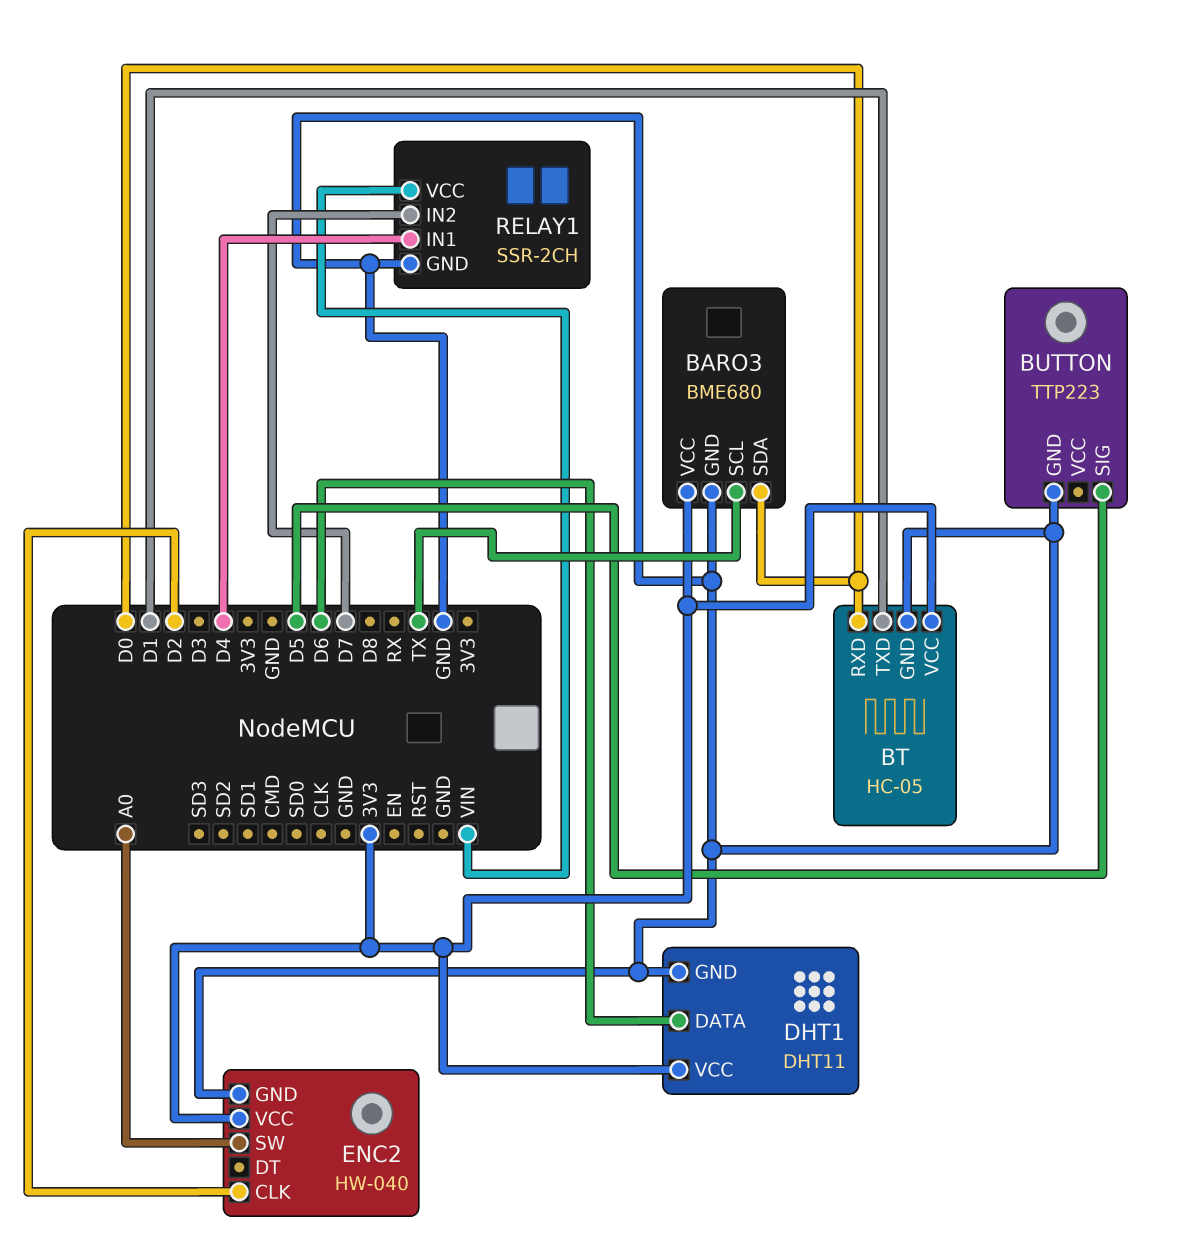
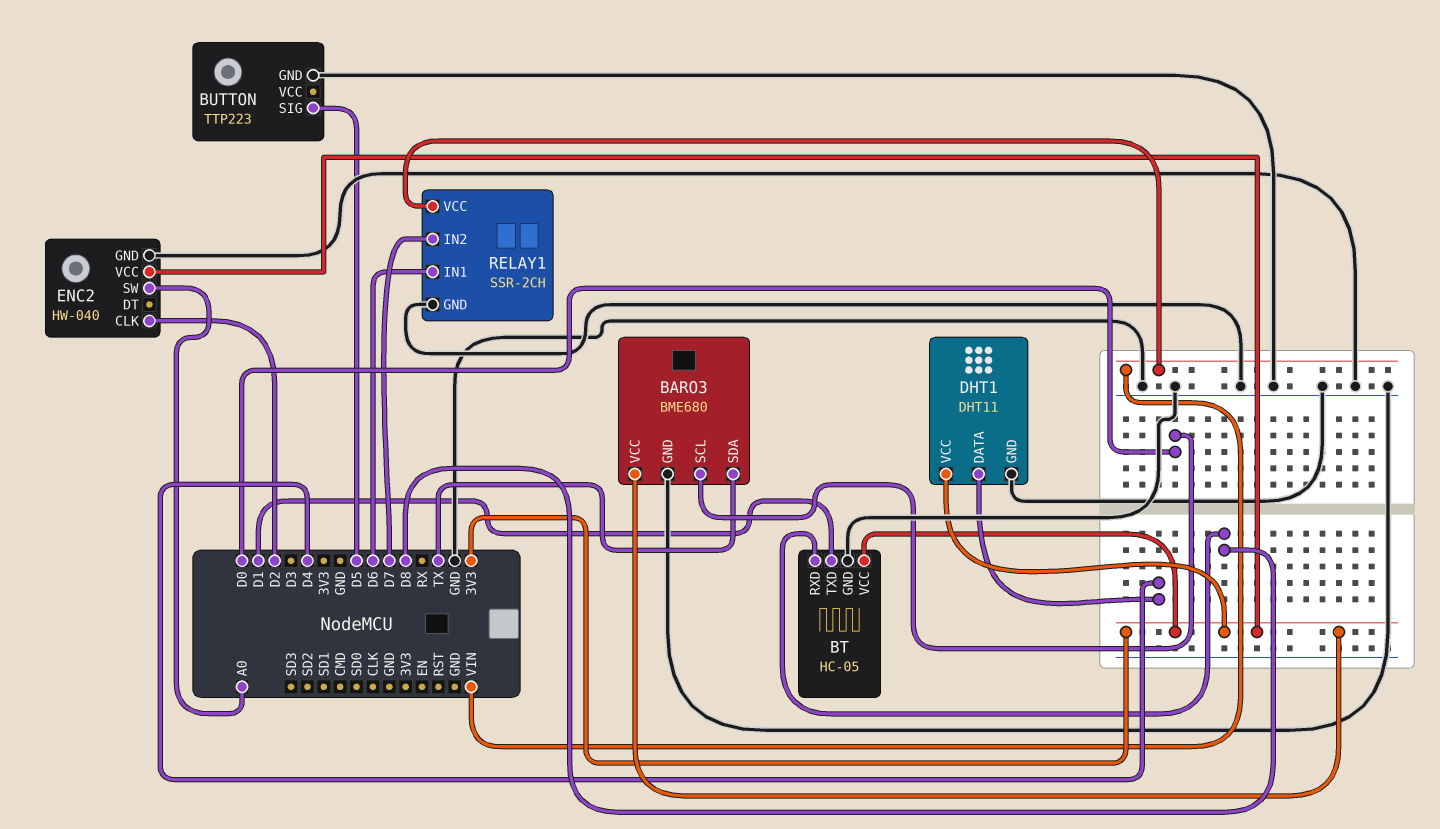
BARO3 pin SCL: TX -> D0
BARO3 pin SDA: D0 -> TX
BT pin RXD: D0 -> D8
DHT1 pin DATA: D6 -> D4
RELAY1 pin IN1: D4 -> D6

